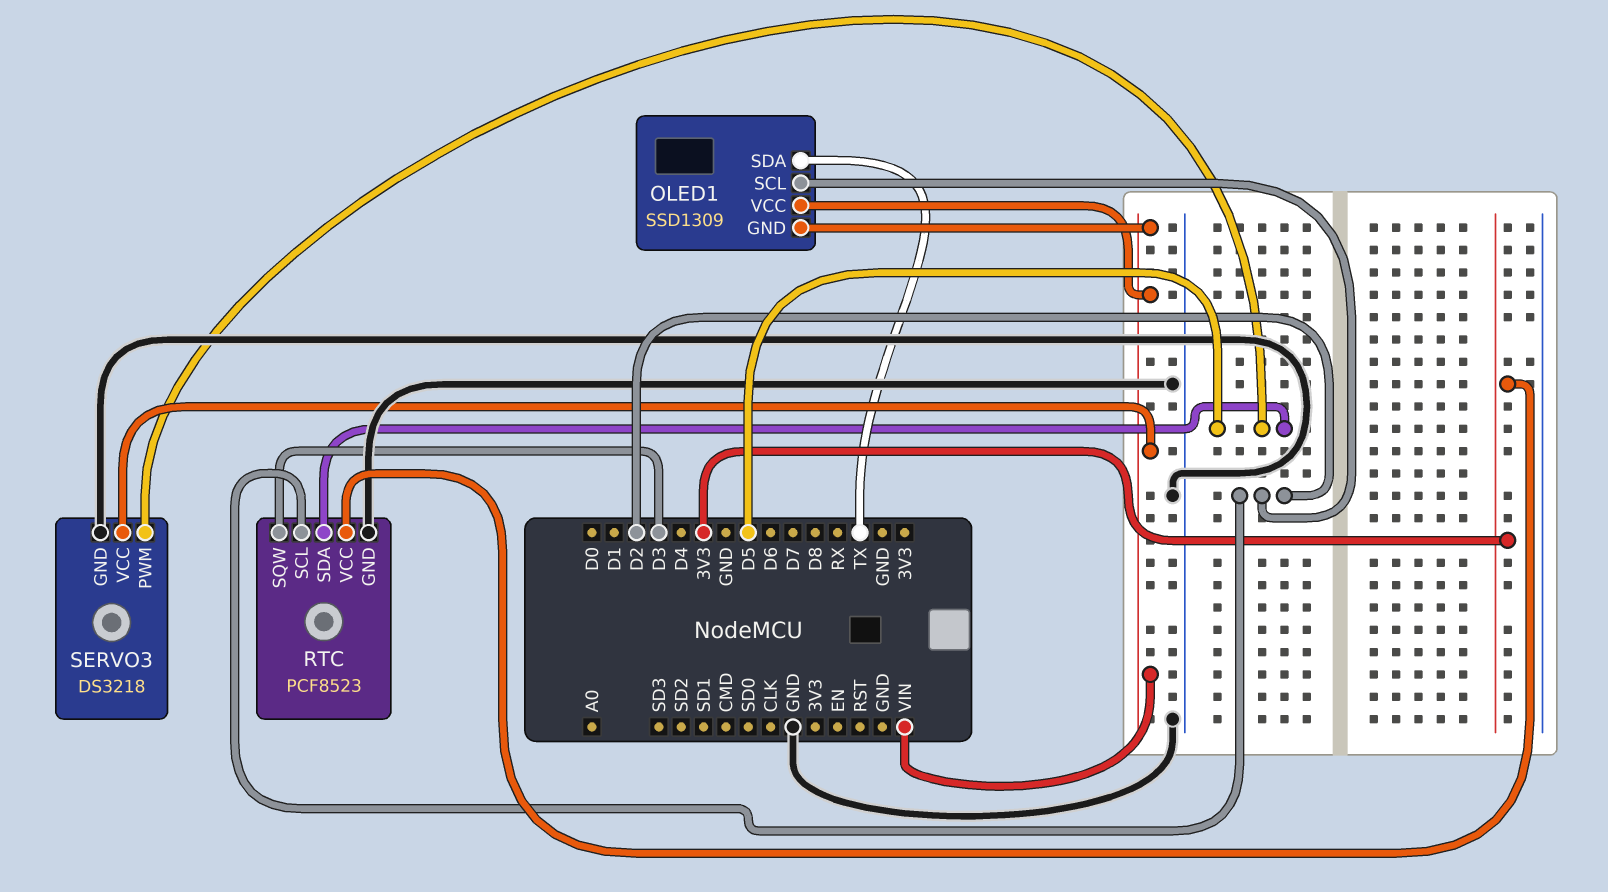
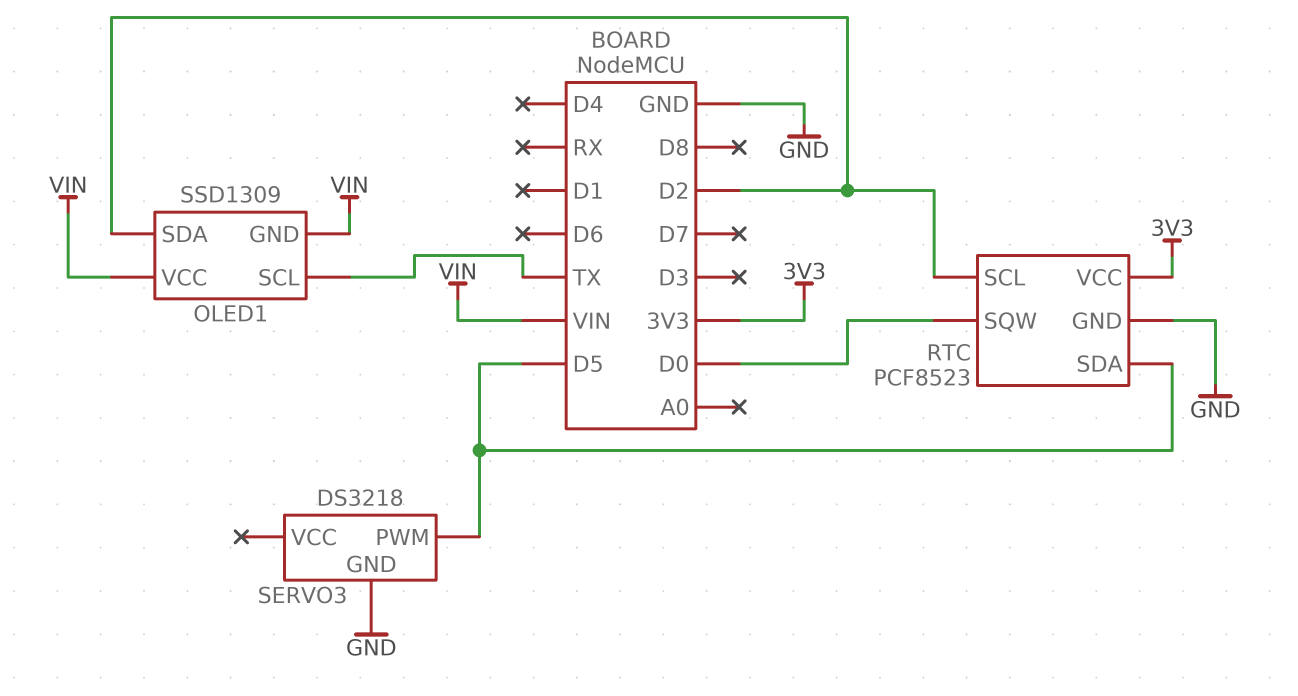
OLED1 pin SCL: D2 -> TX
OLED1 pin SDA: TX -> D2
RTC pin SQW: D3 -> D0
SERVO3 pin VCC: VIN -> none

